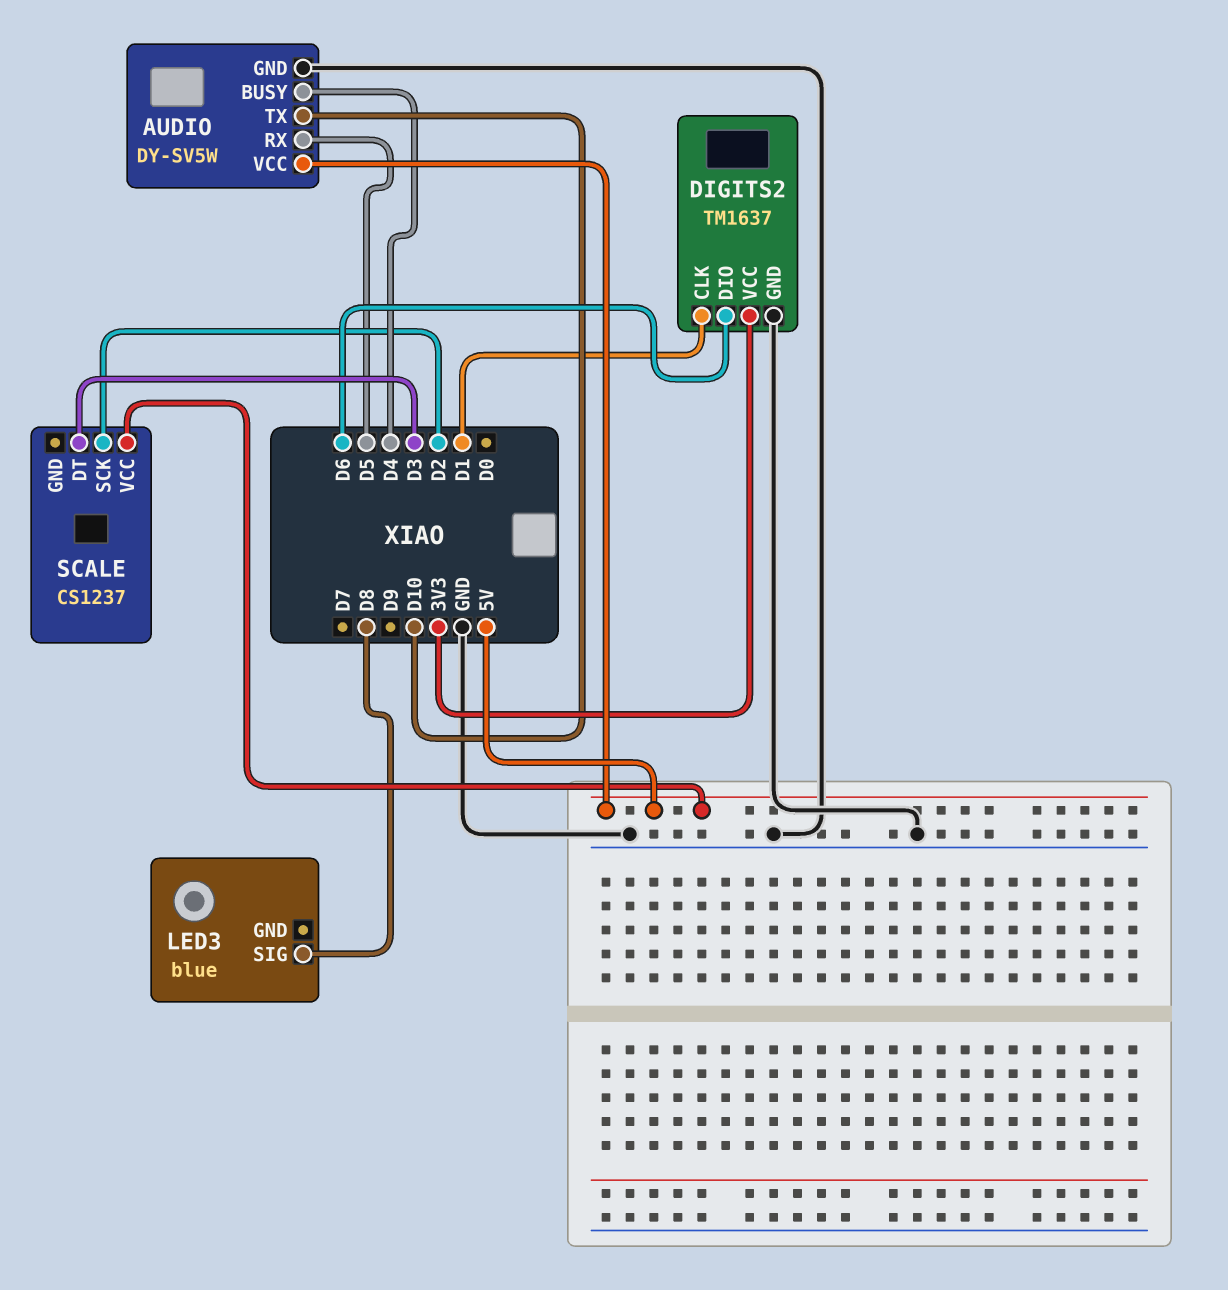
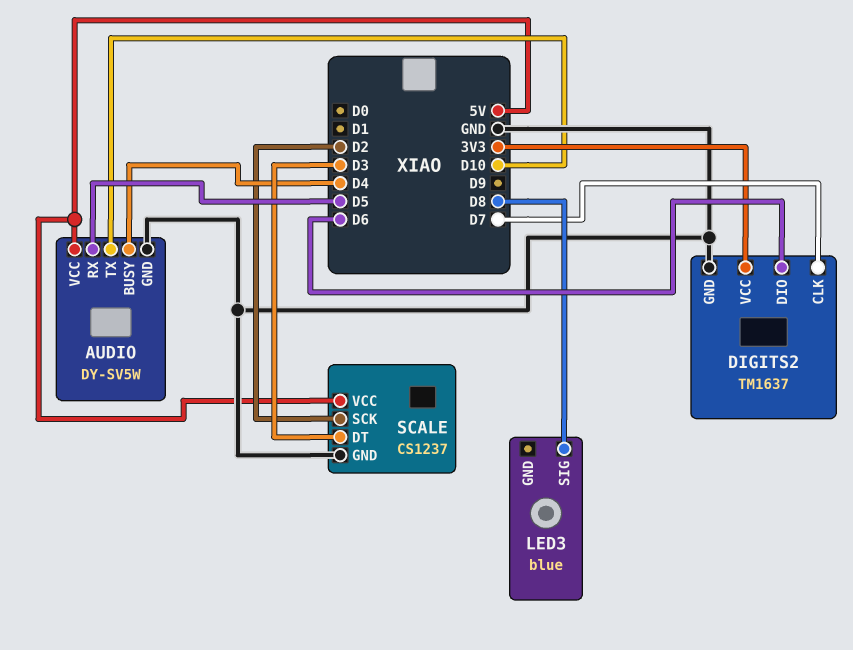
DIGITS2 pin CLK: D1 -> D7
SCALE pin GND: none -> GND

